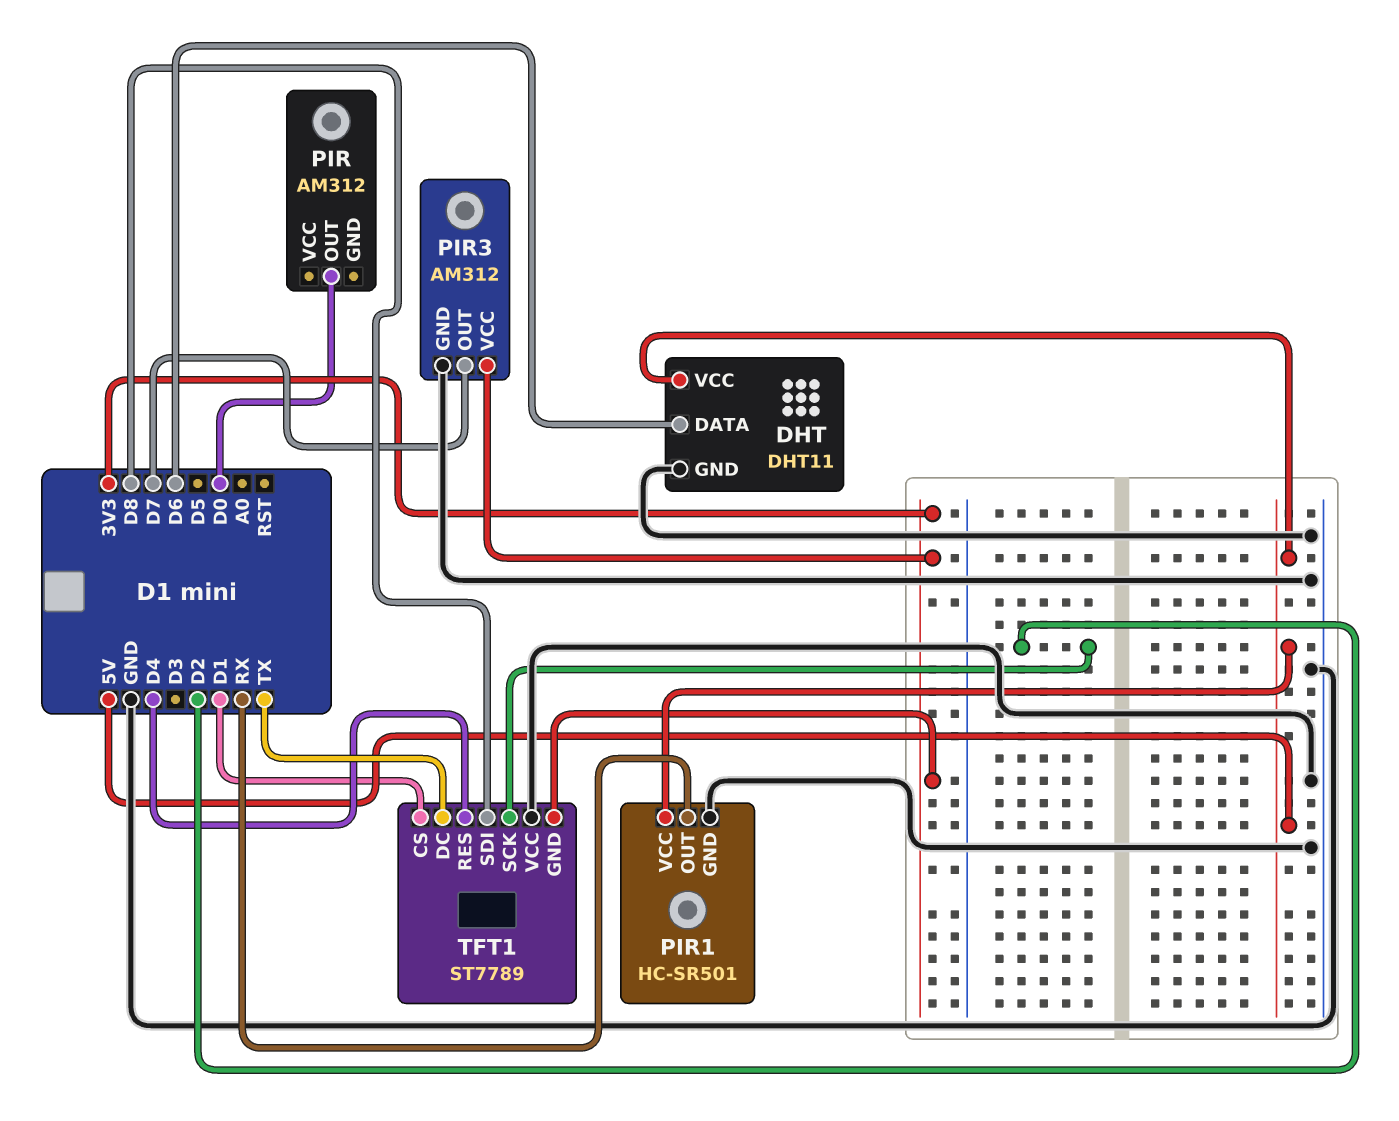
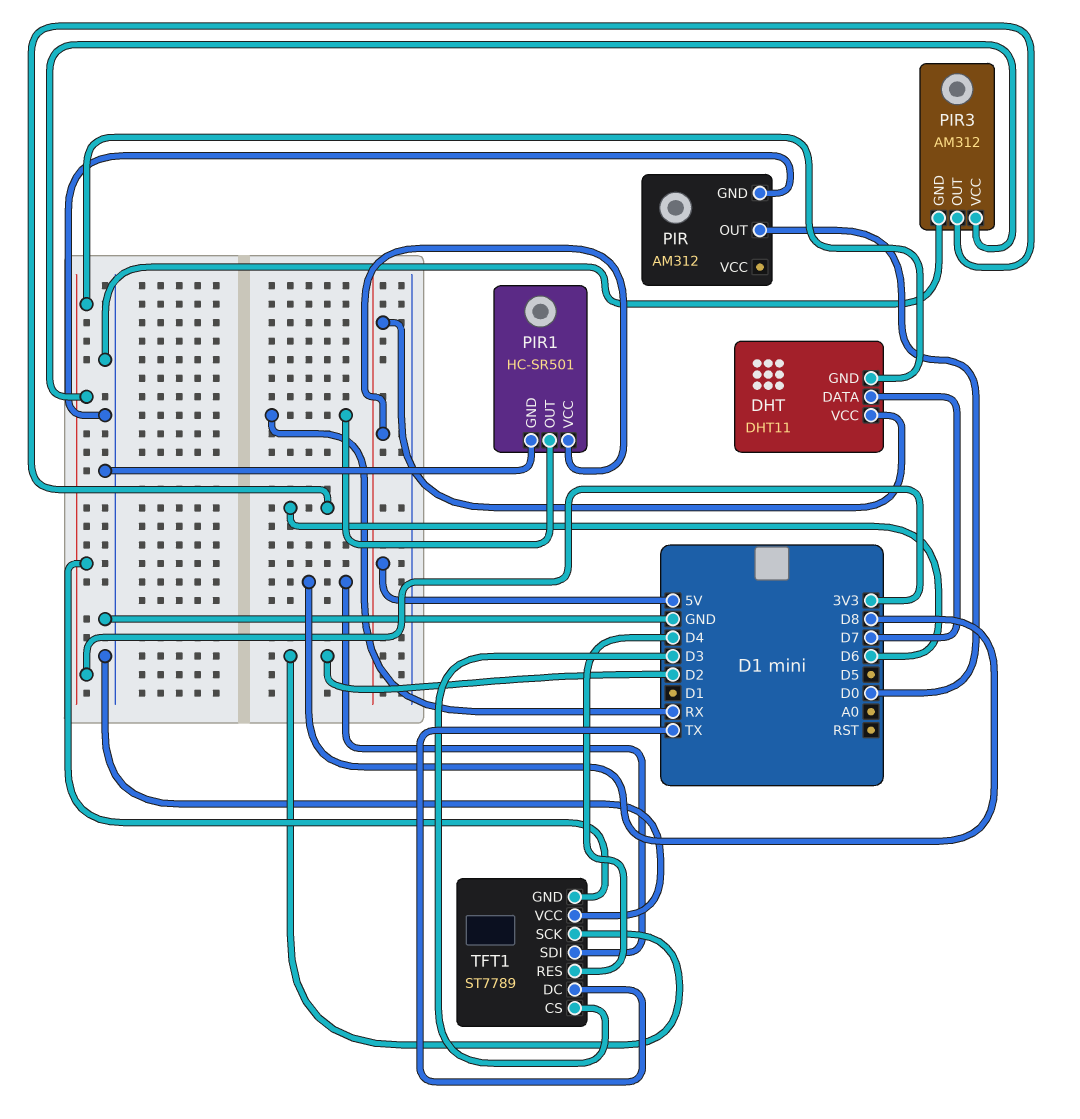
DHT pin DATA: D6 -> D7
DHT pin GND: GND -> 3V3
PIR pin GND: none -> GND
PIR3 pin OUT: D7 -> D6
TFT1 pin CS: D1 -> D3

